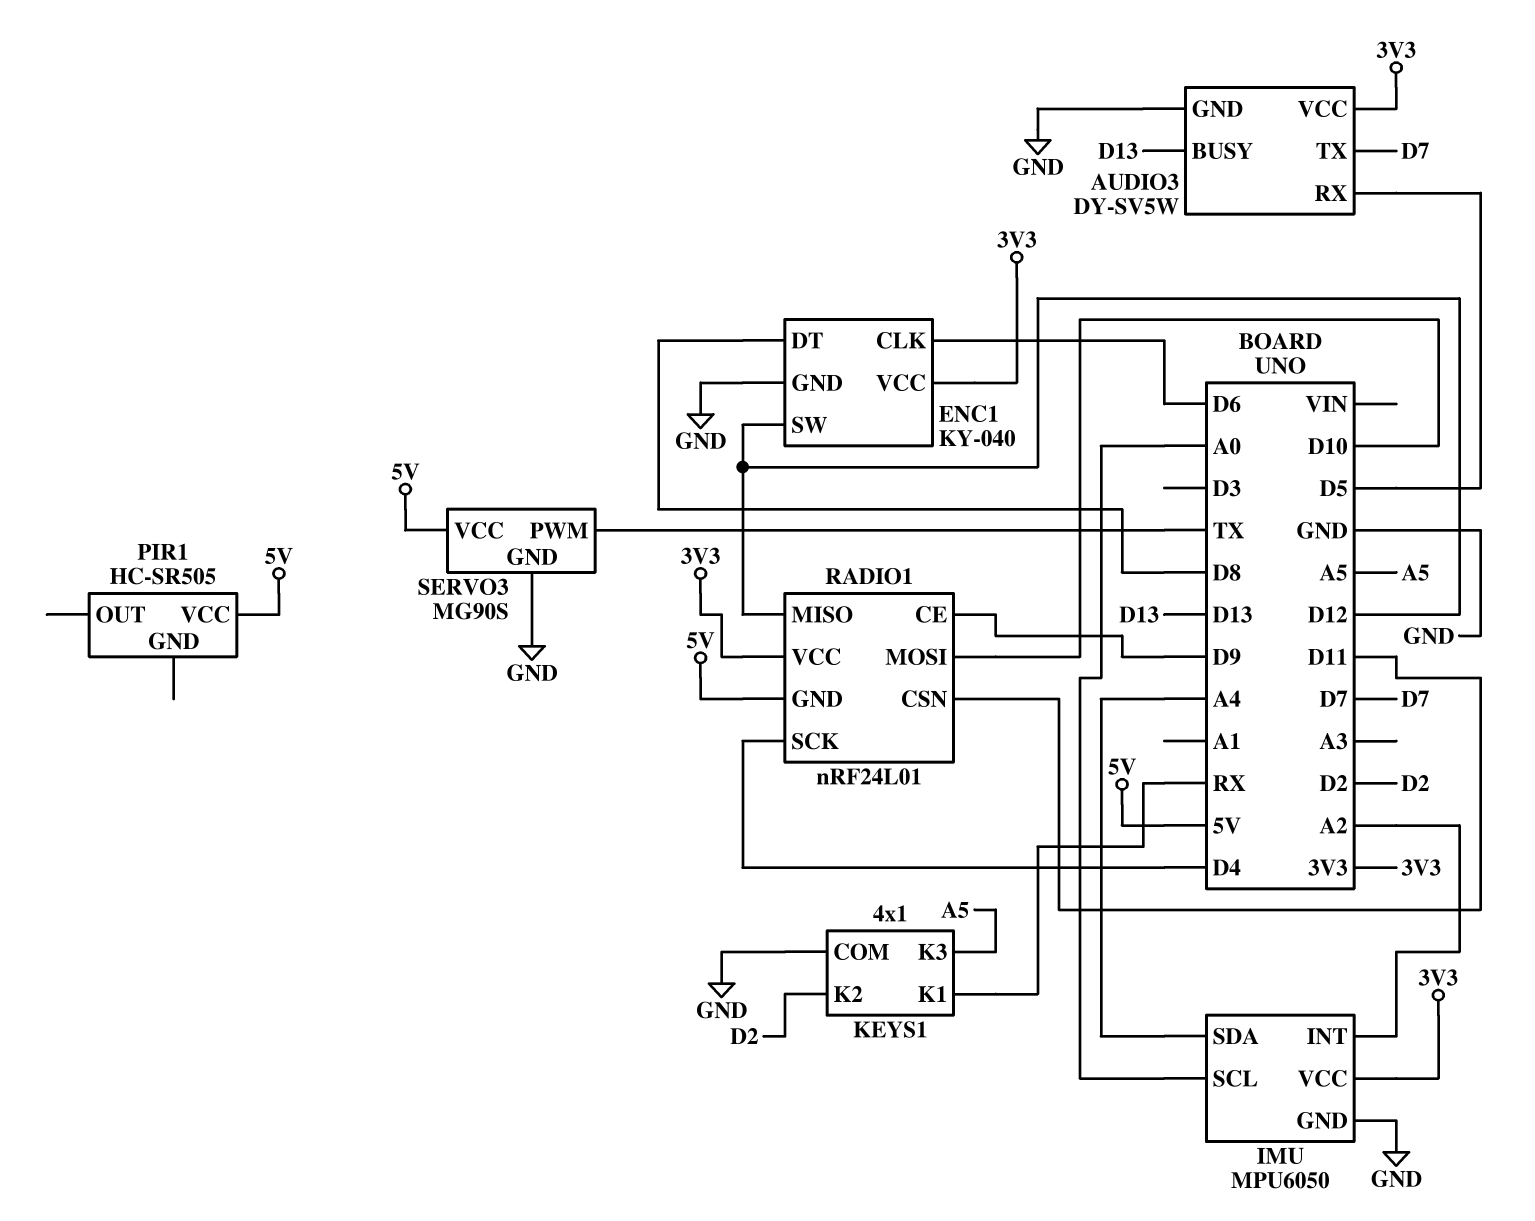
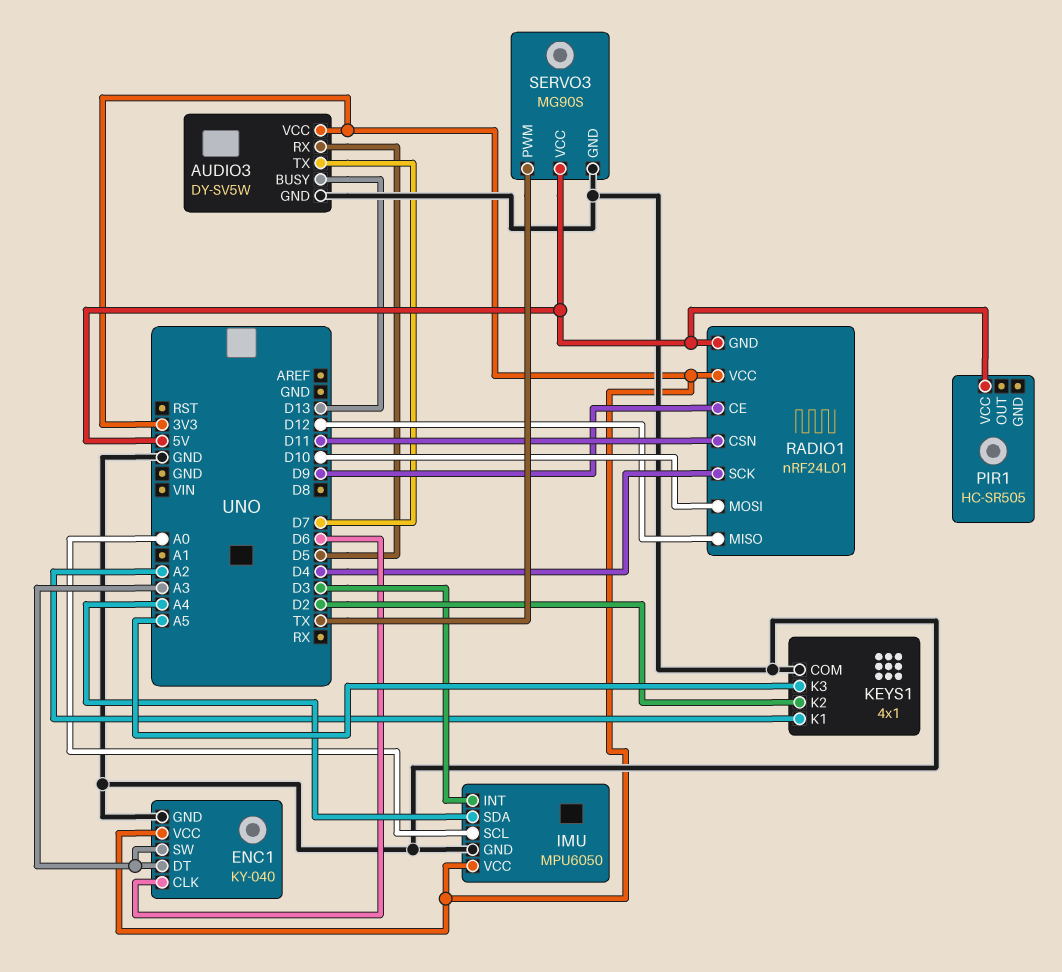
ENC1 pin DT: D8 -> A3
ENC1 pin SW: D12 -> A3
IMU pin INT: A2 -> D3
KEYS1 pin K1: RX -> A2

